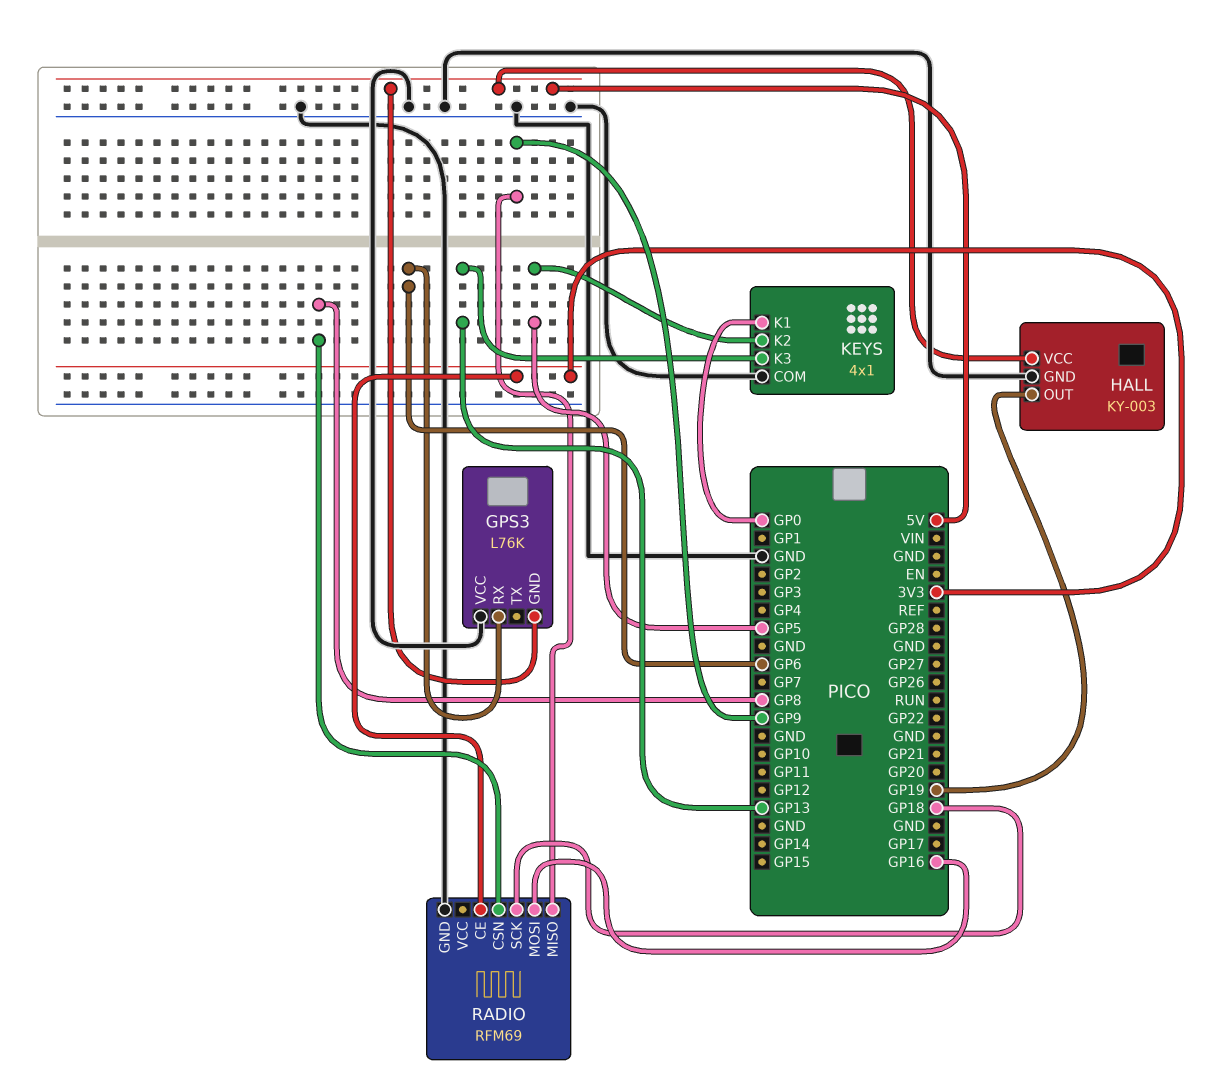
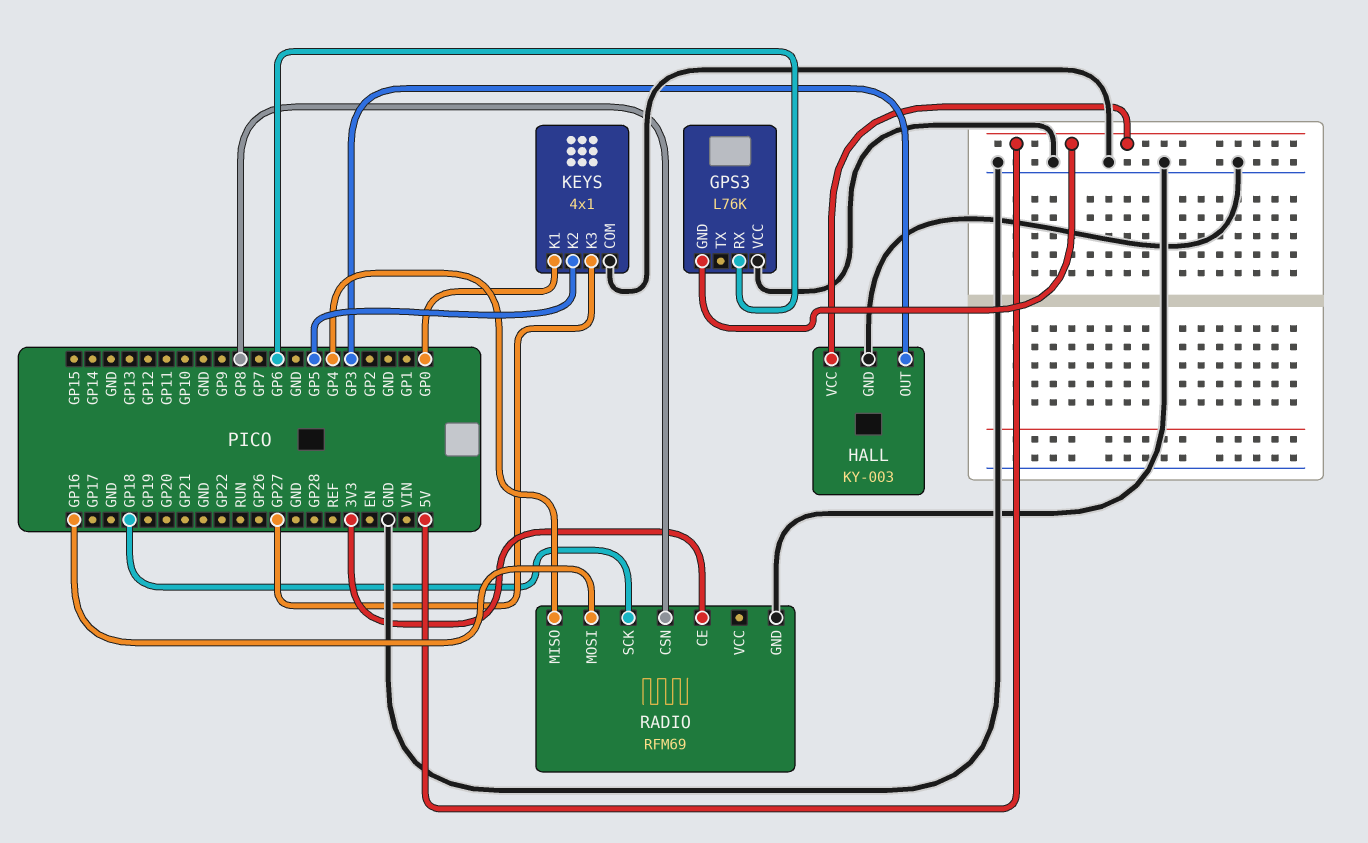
HALL pin OUT: GP19 -> GP3
KEYS pin K3: GP13 -> GP27
RADIO pin MISO: GP9 -> GP4

